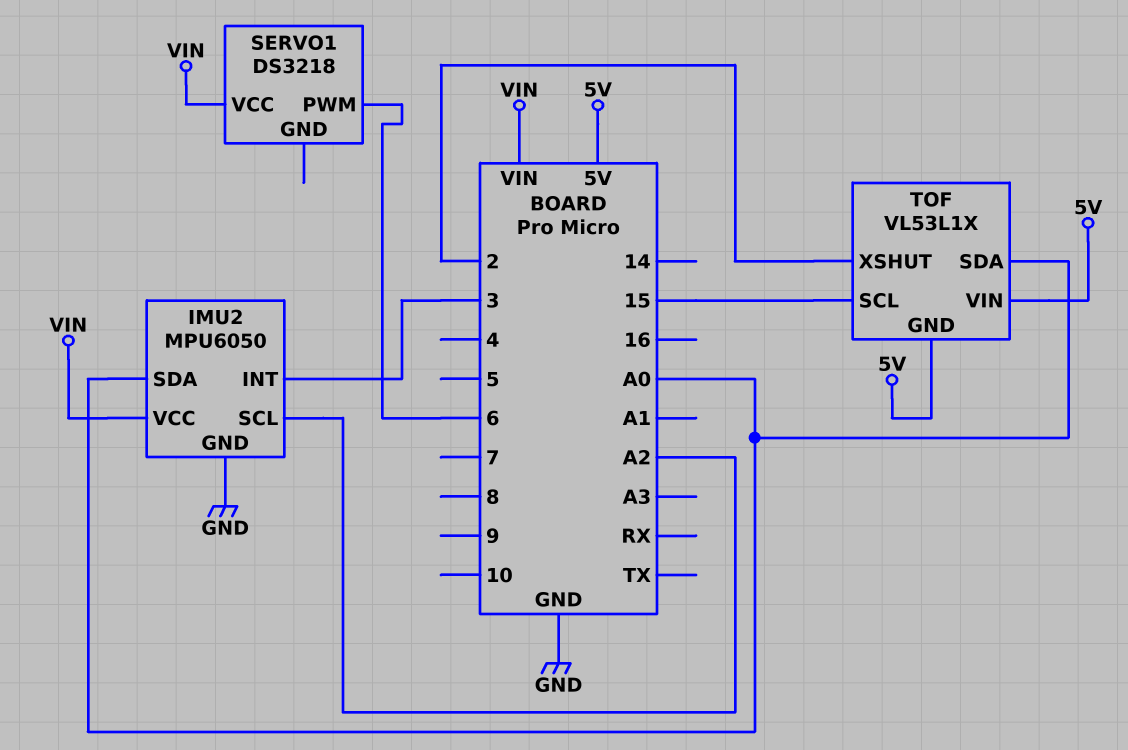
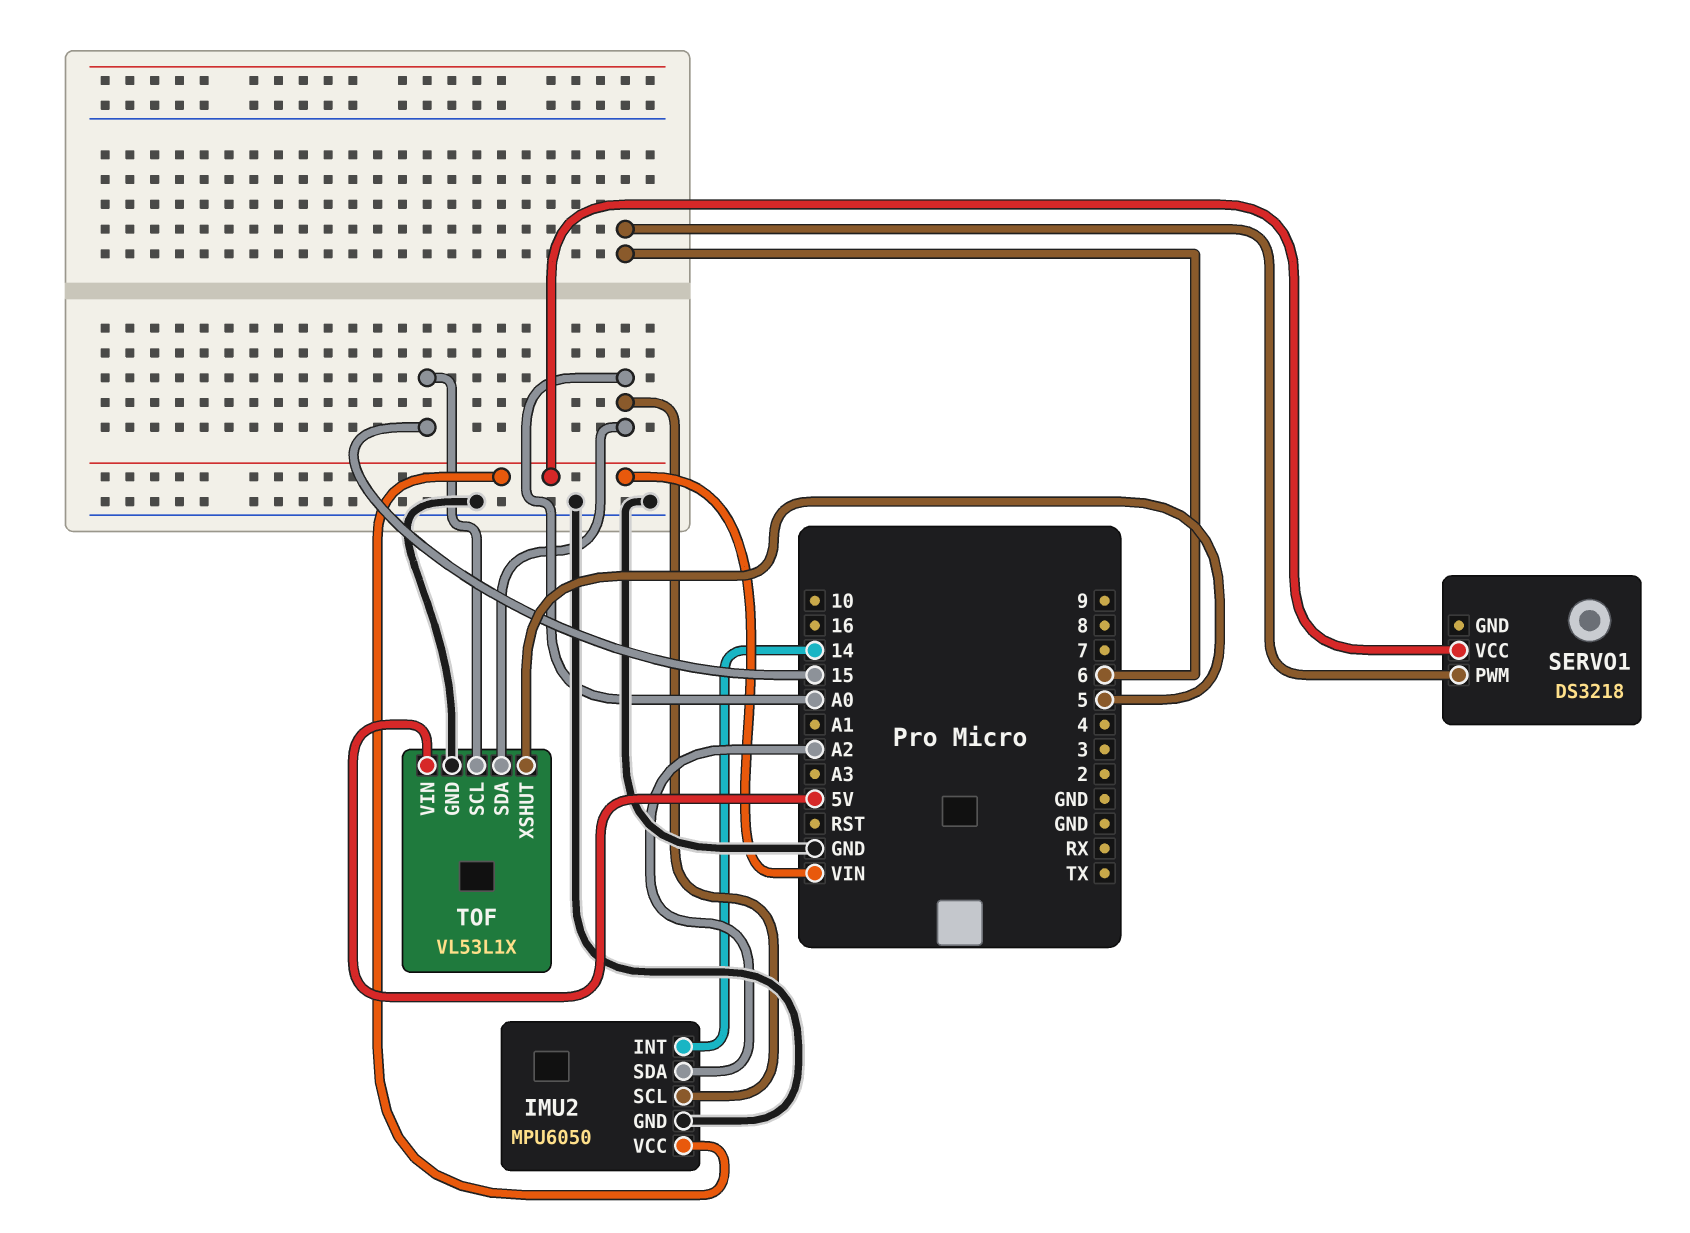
IMU2 pin INT: 3 -> 14
IMU2 pin SCL: A2 -> A0
IMU2 pin SDA: A0 -> A2
TOF pin GND: 5V -> GND
TOF pin XSHUT: 2 -> 5

